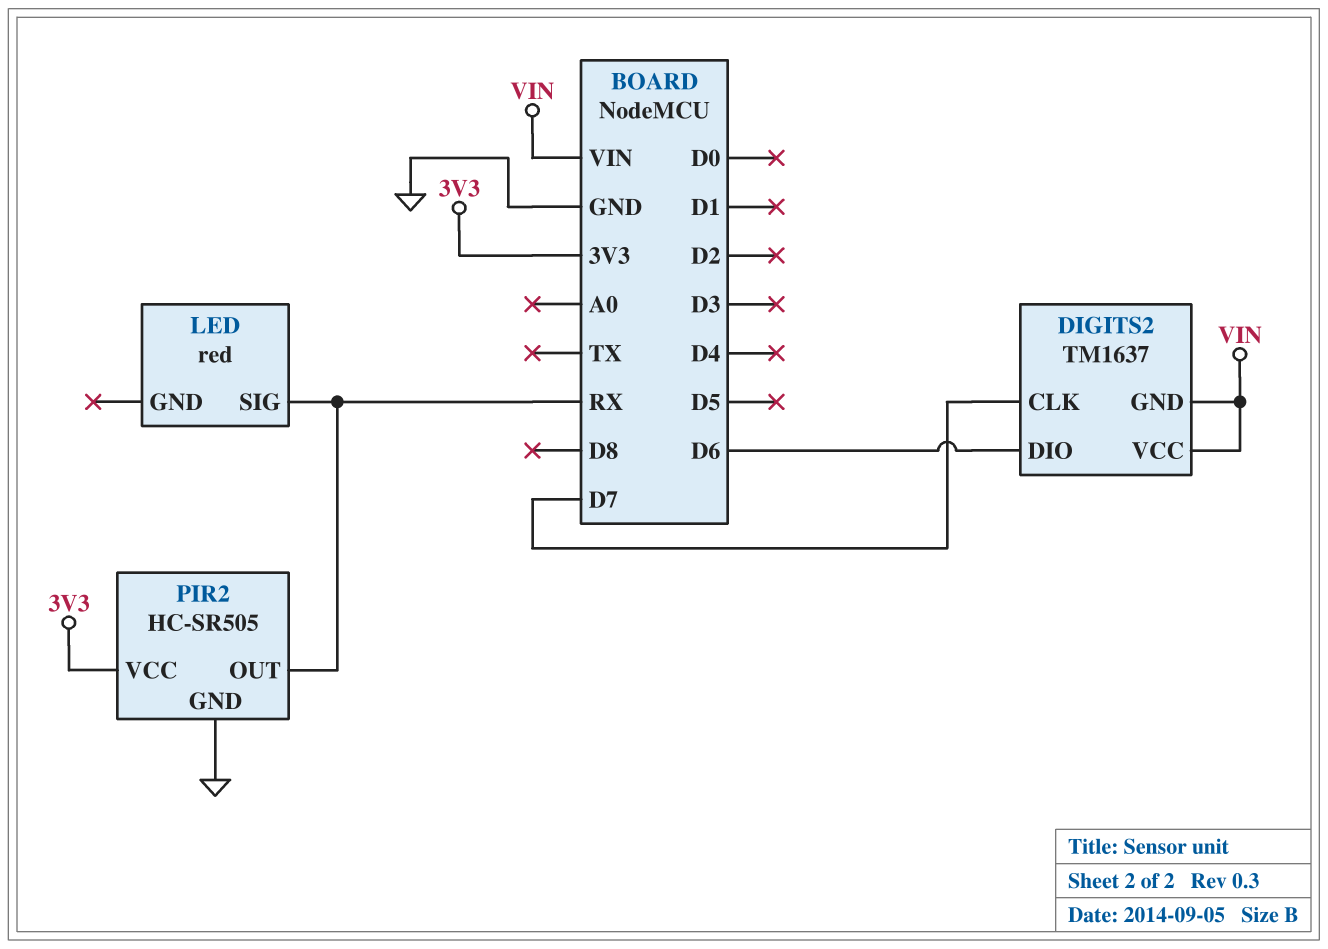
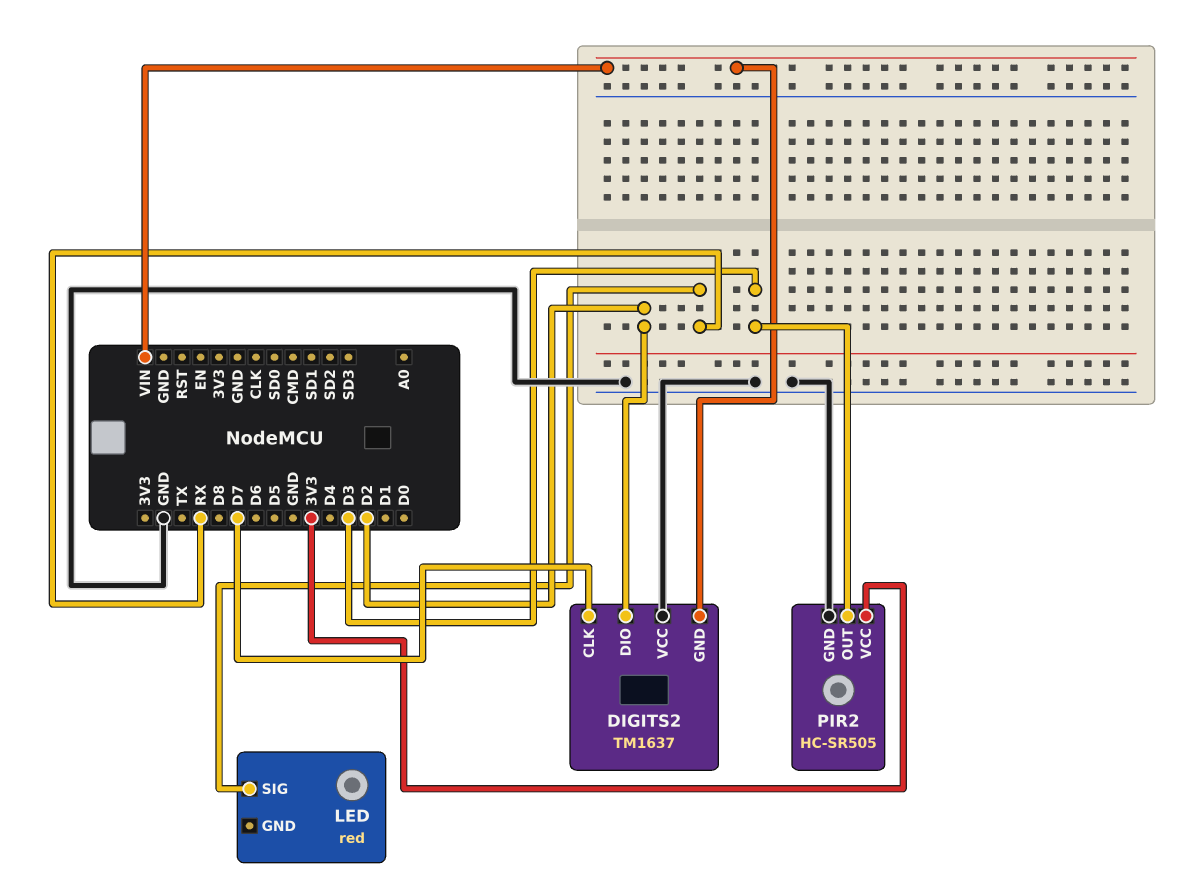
DIGITS2 pin DIO: D6 -> D2
DIGITS2 pin VCC: VIN -> GND
PIR2 pin OUT: RX -> D3

